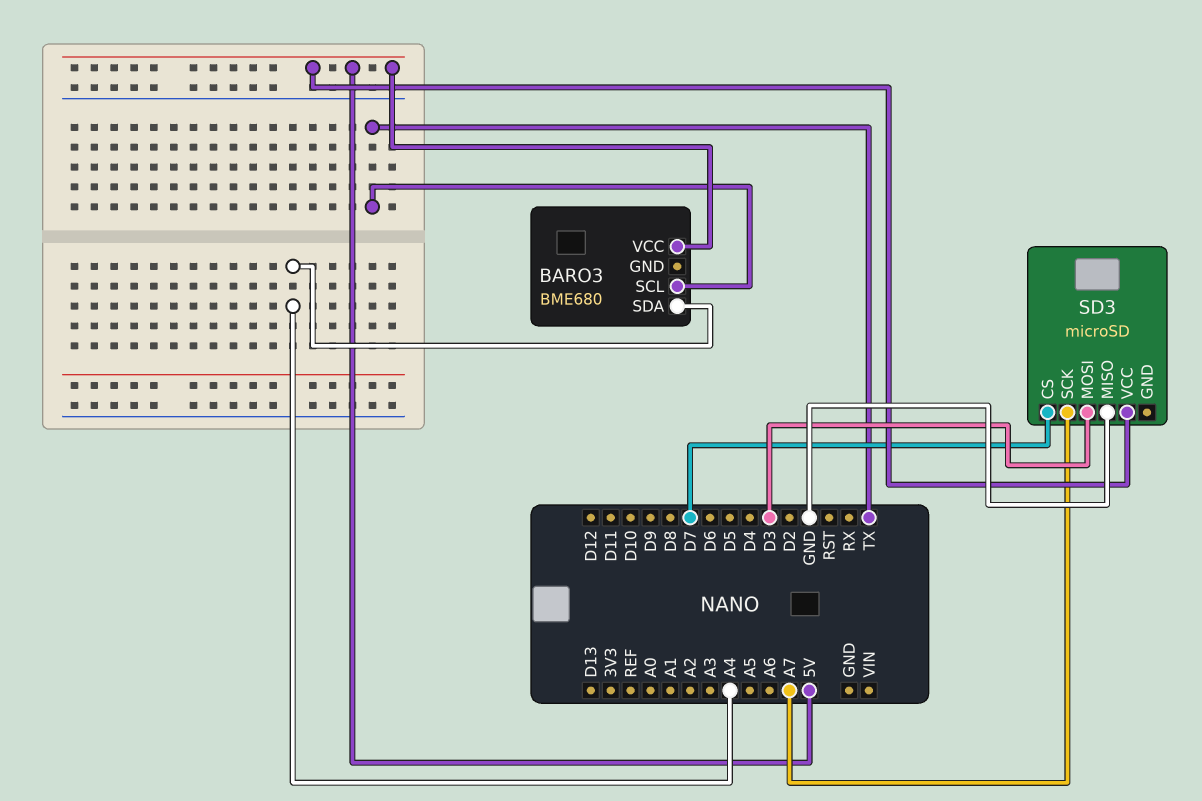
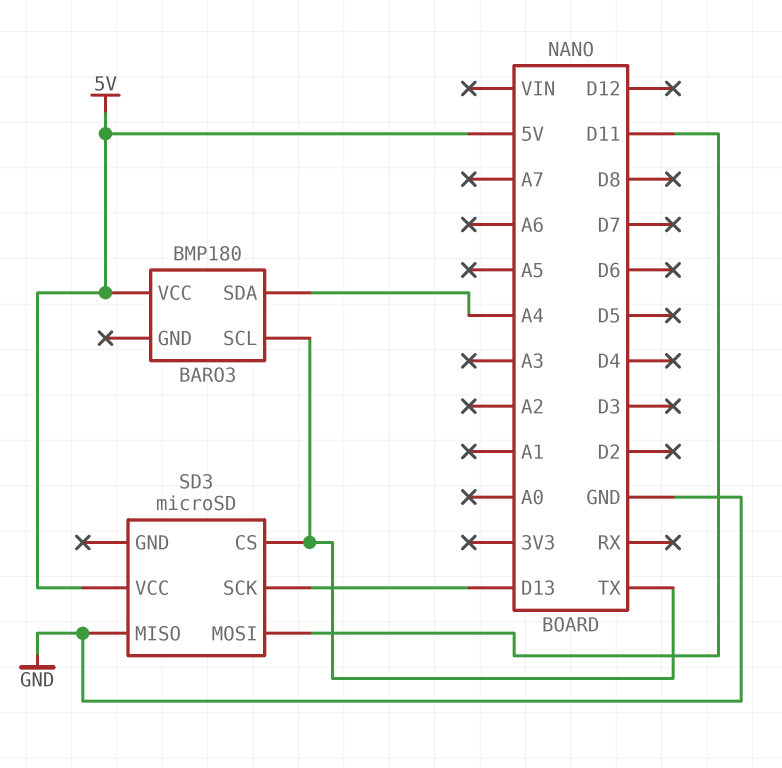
BARO3: BME680 -> BMP180
SD3 pin CS: D7 -> TX
SD3 pin MOSI: D3 -> D11
SD3 pin SCK: A7 -> D13

